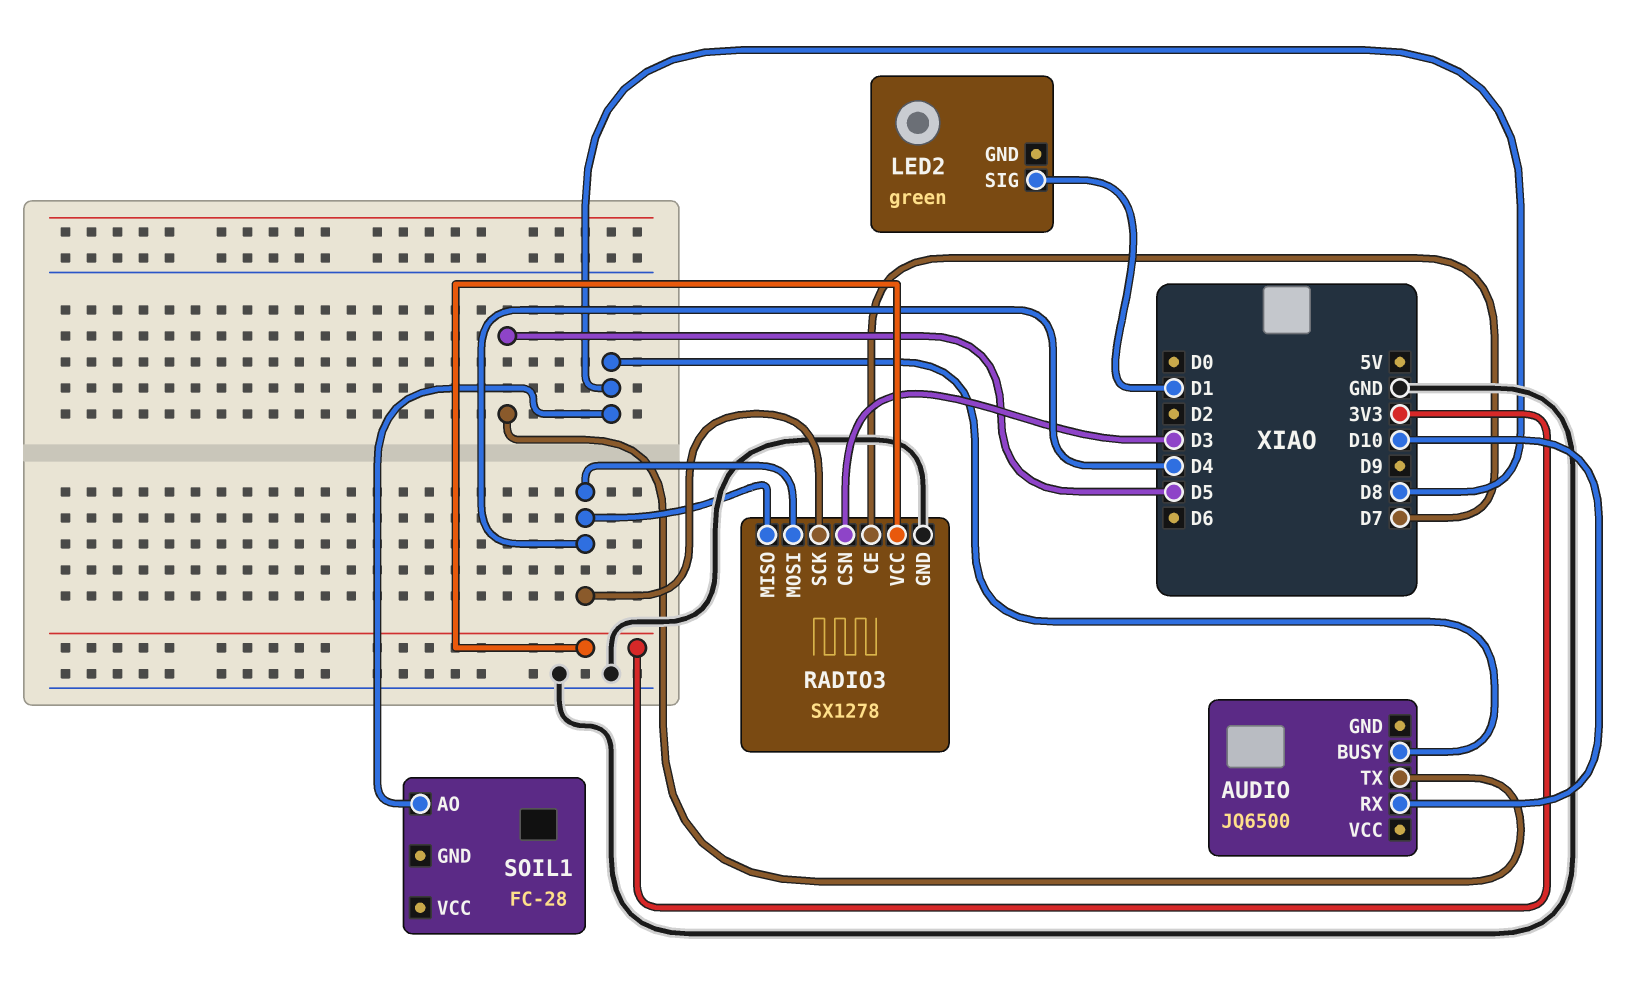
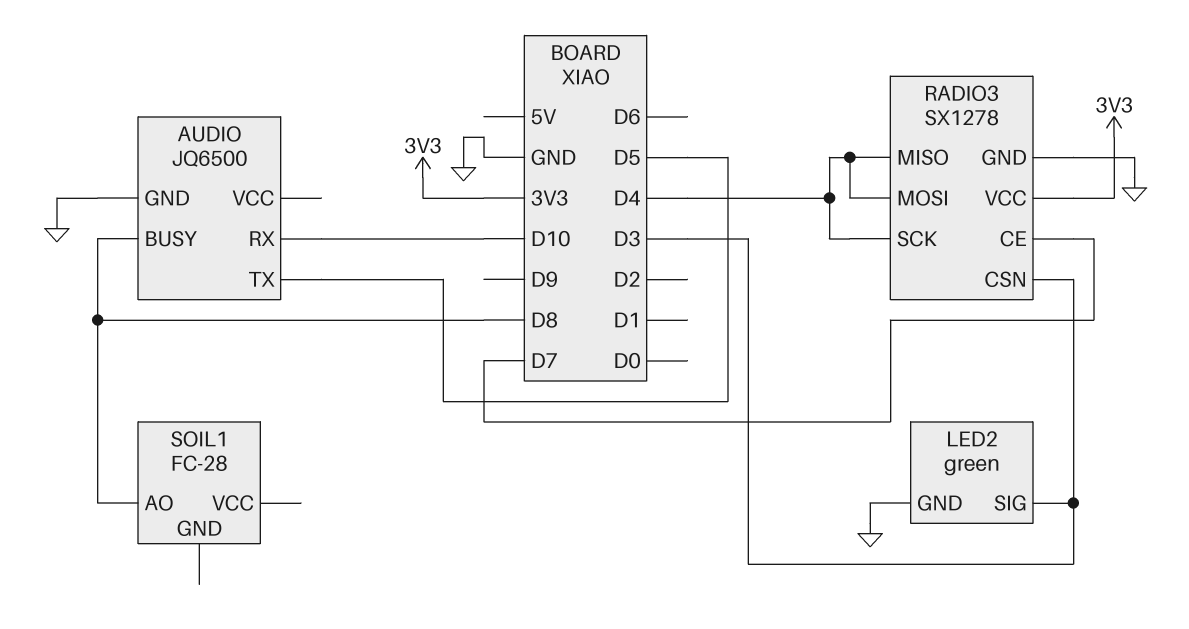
AUDIO pin GND: none -> GND
LED2 pin GND: none -> GND
LED2 pin SIG: D1 -> D3

